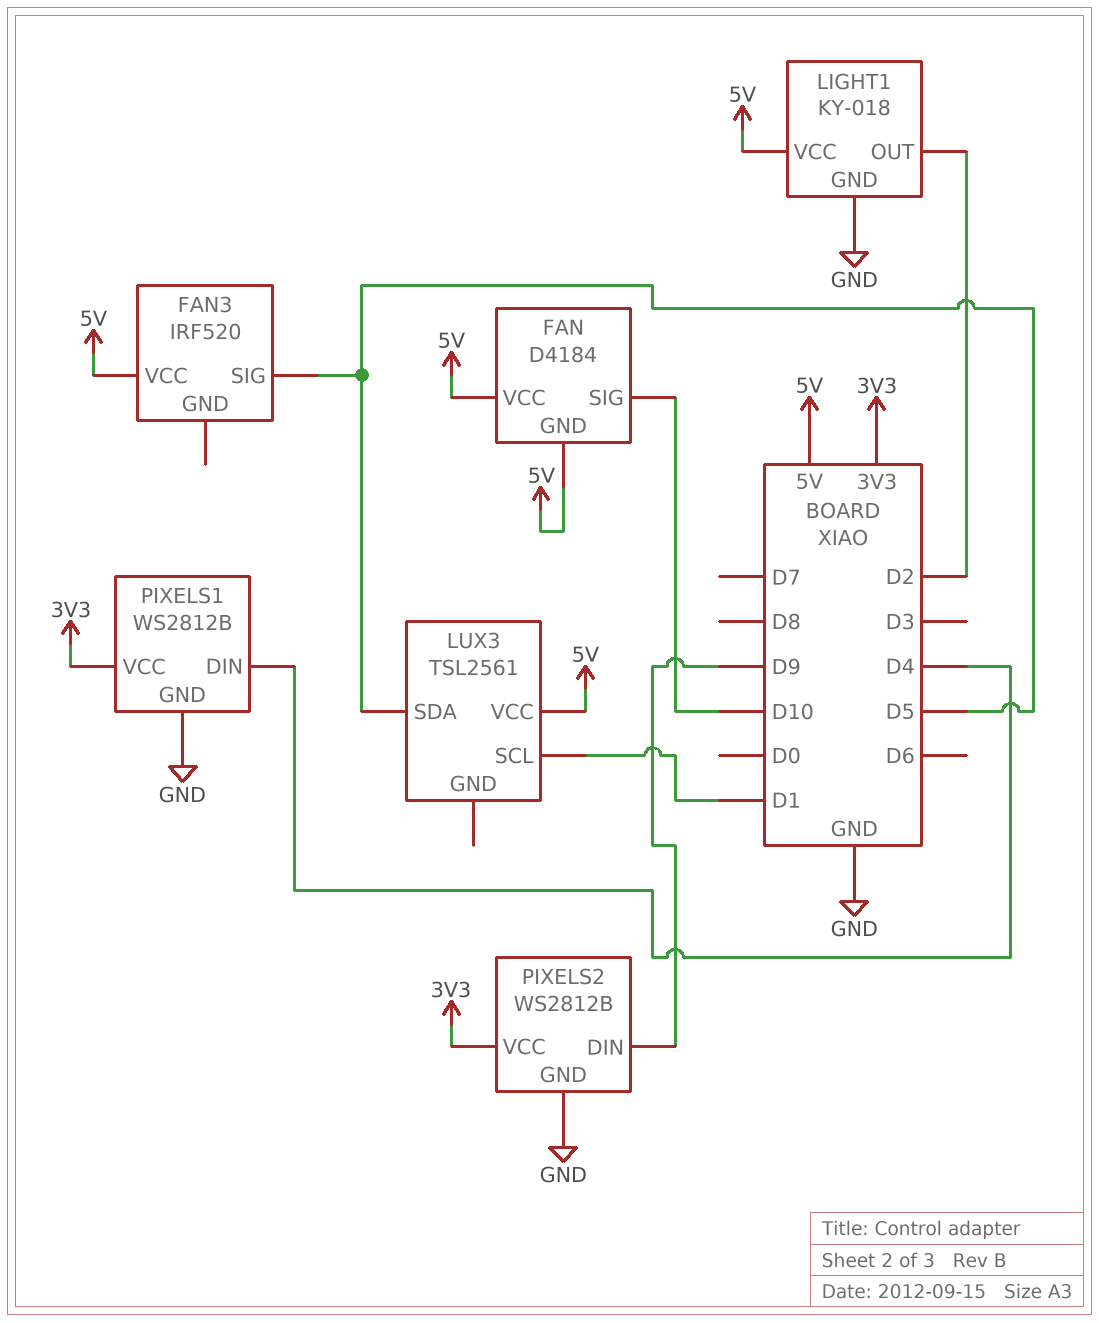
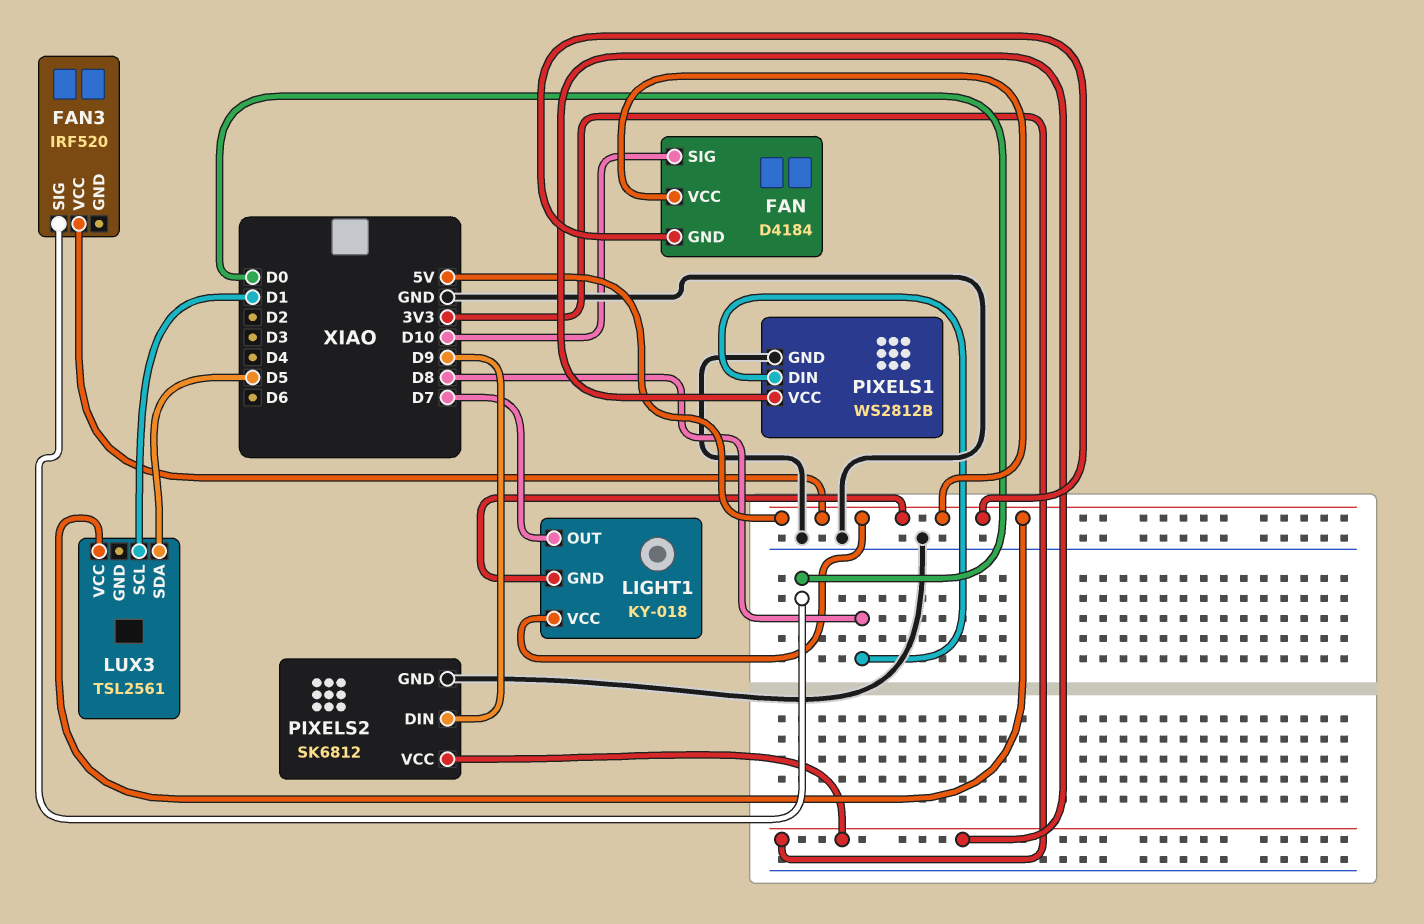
FAN3 pin SIG: D5 -> D0
LIGHT1 pin GND: GND -> 5V
LIGHT1 pin OUT: D2 -> D7
PIXELS1 pin DIN: D4 -> D8
PIXELS2: WS2812B -> SK6812

